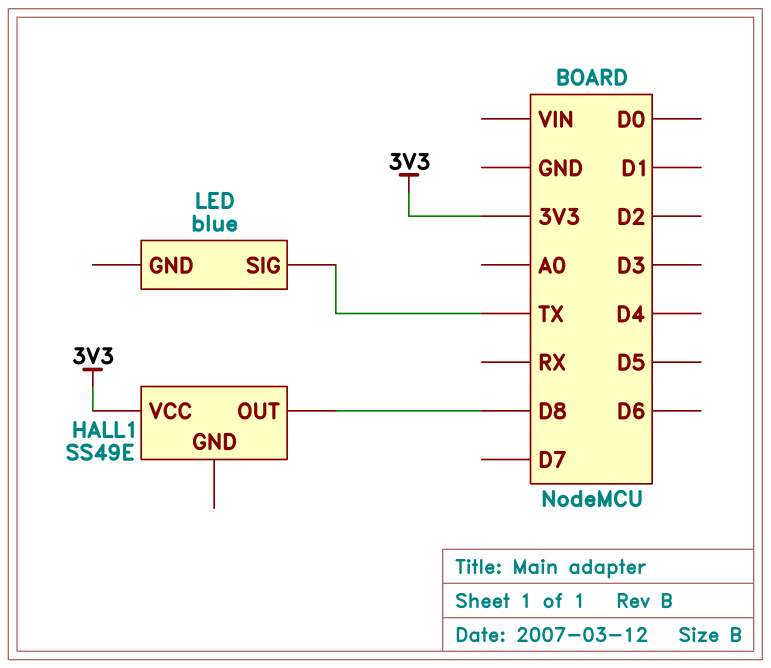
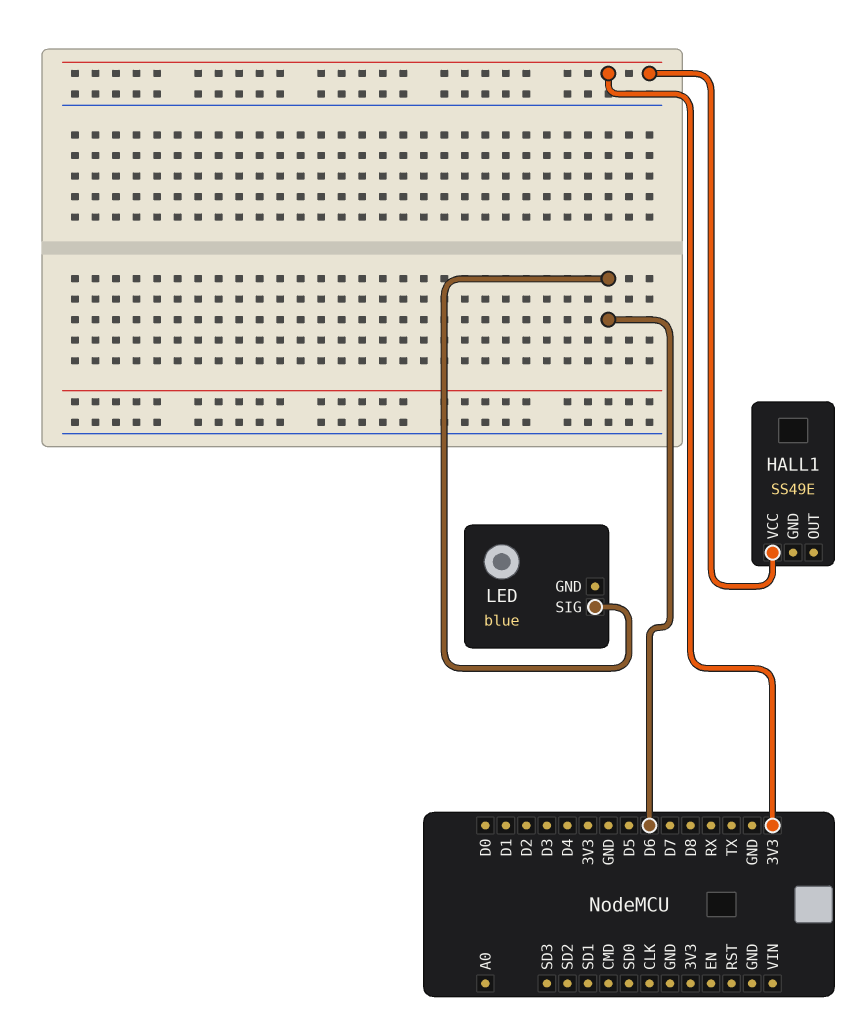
HALL1 pin OUT: D8 -> none
LED pin SIG: TX -> D6

